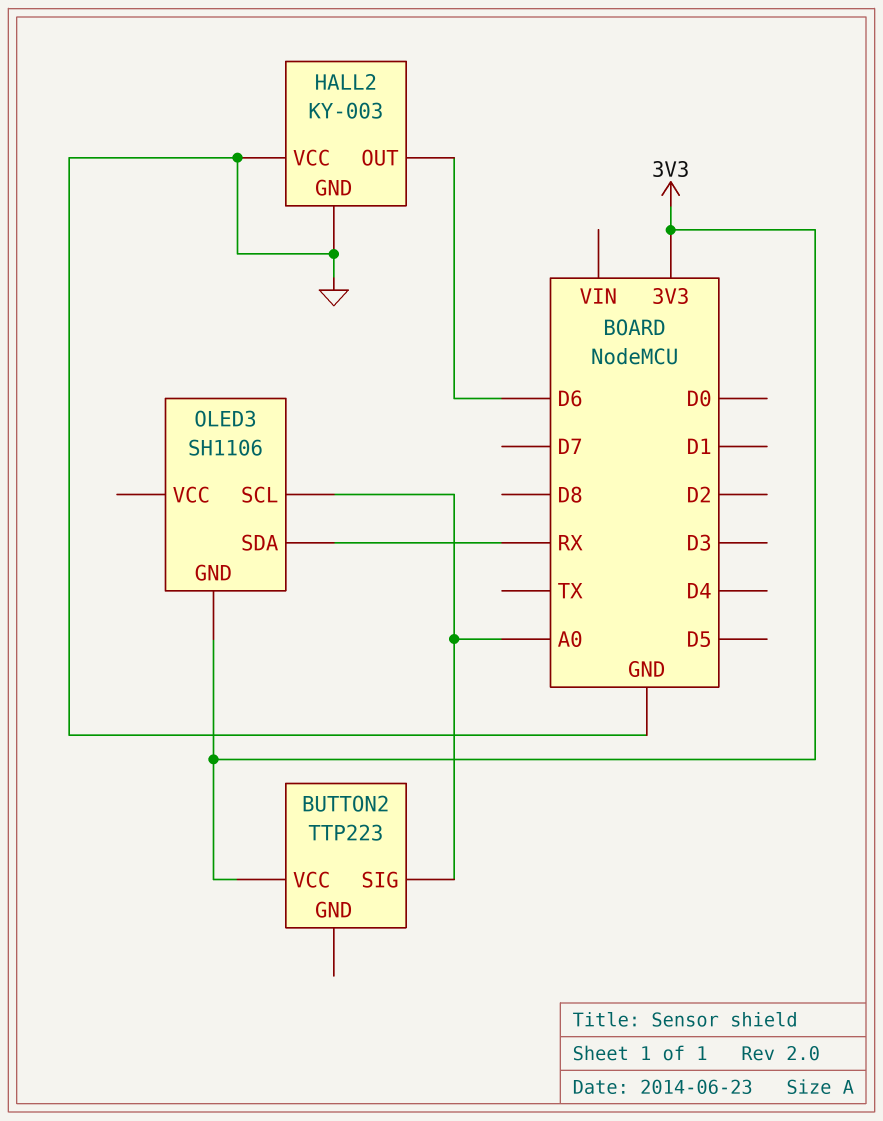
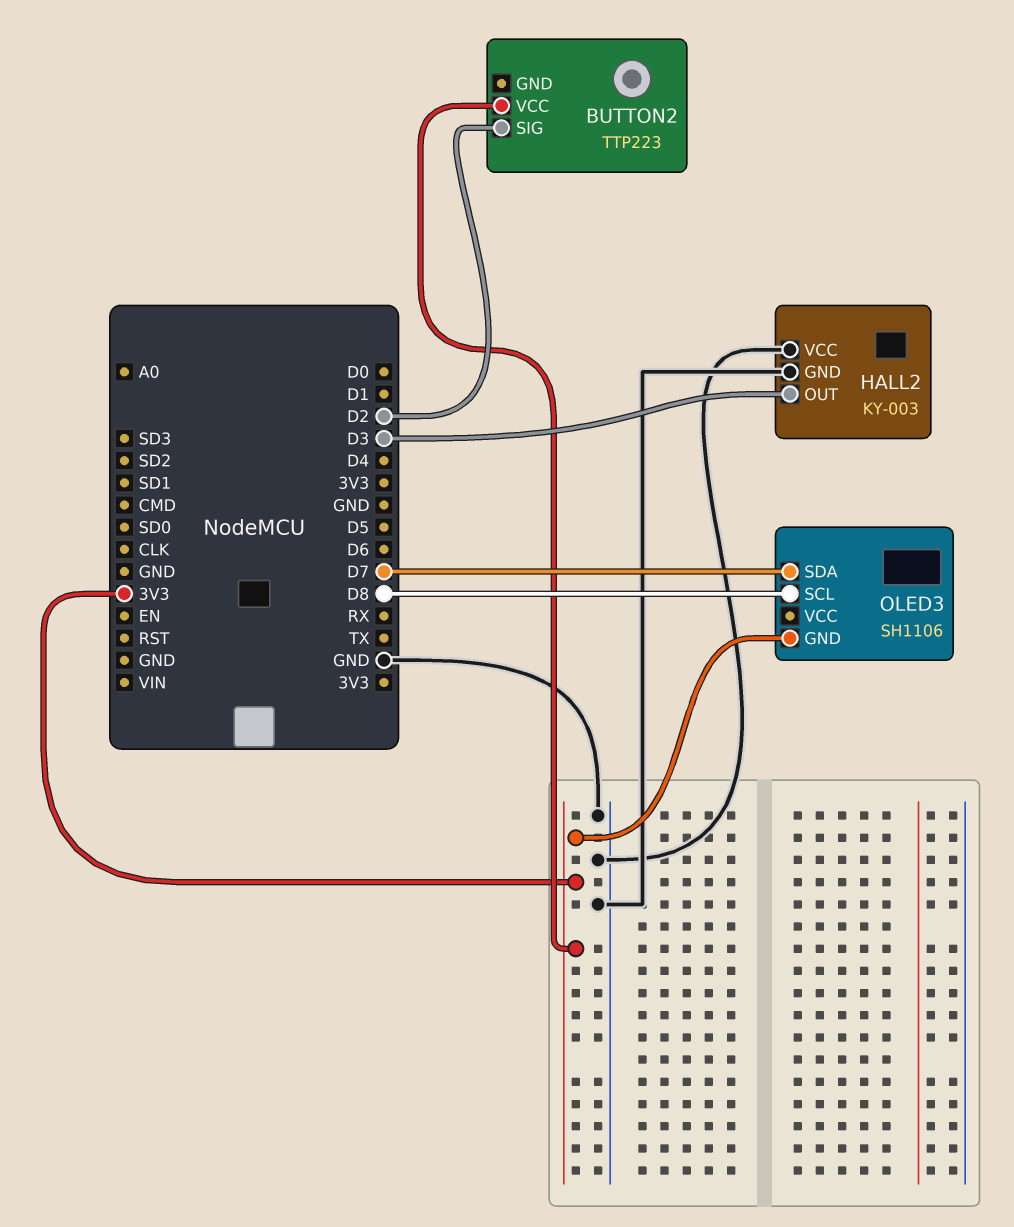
BUTTON2 pin SIG: A0 -> D2
HALL2 pin OUT: D6 -> D3
OLED3 pin SCL: A0 -> D8
OLED3 pin SDA: RX -> D7

